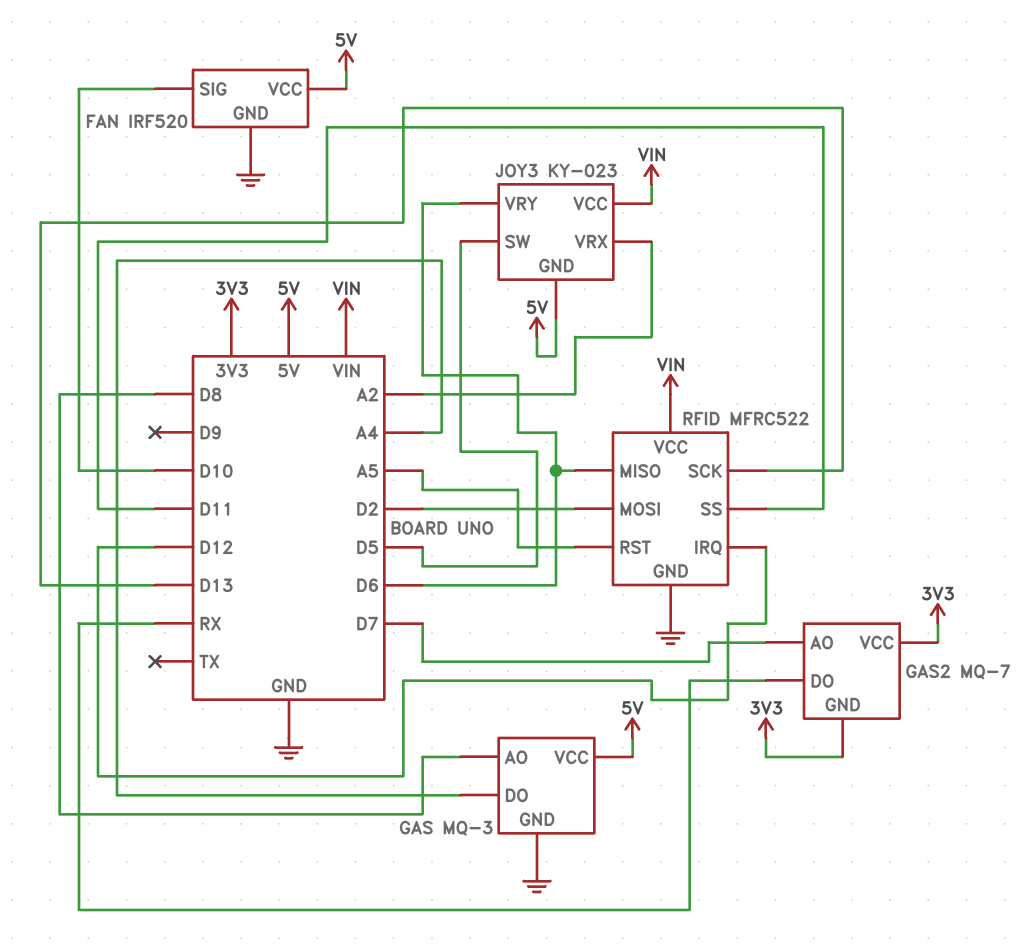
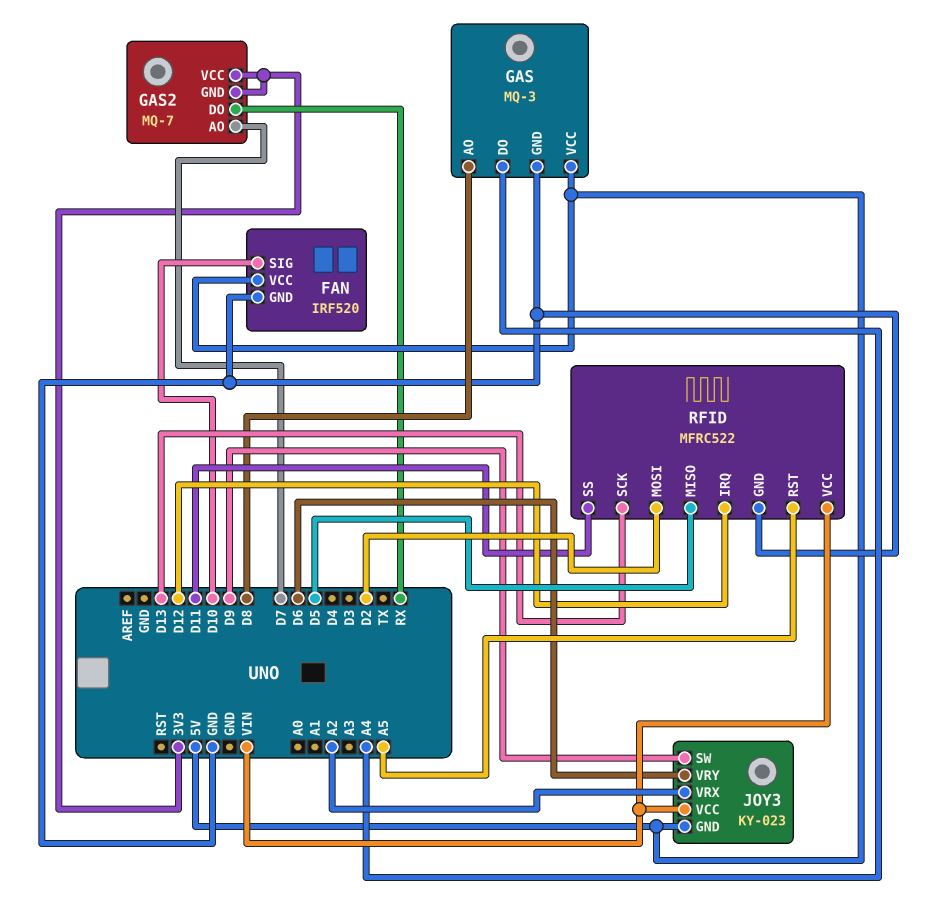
JOY3 pin SW: D5 -> D9
RFID pin MISO: D6 -> D5

